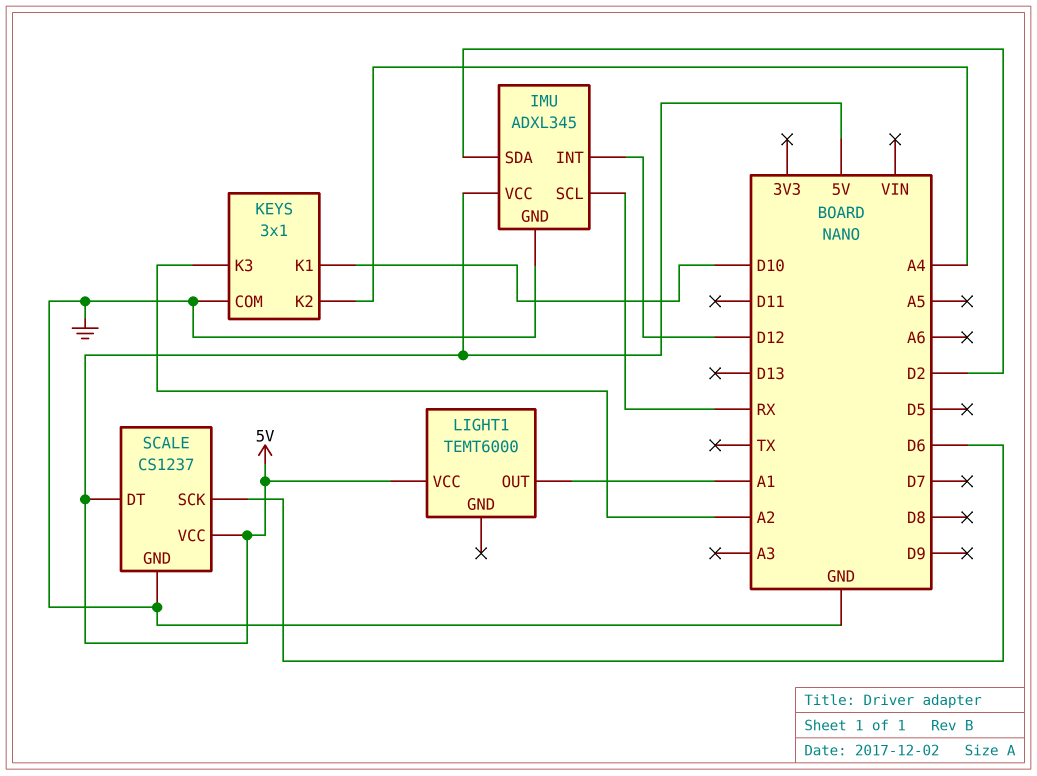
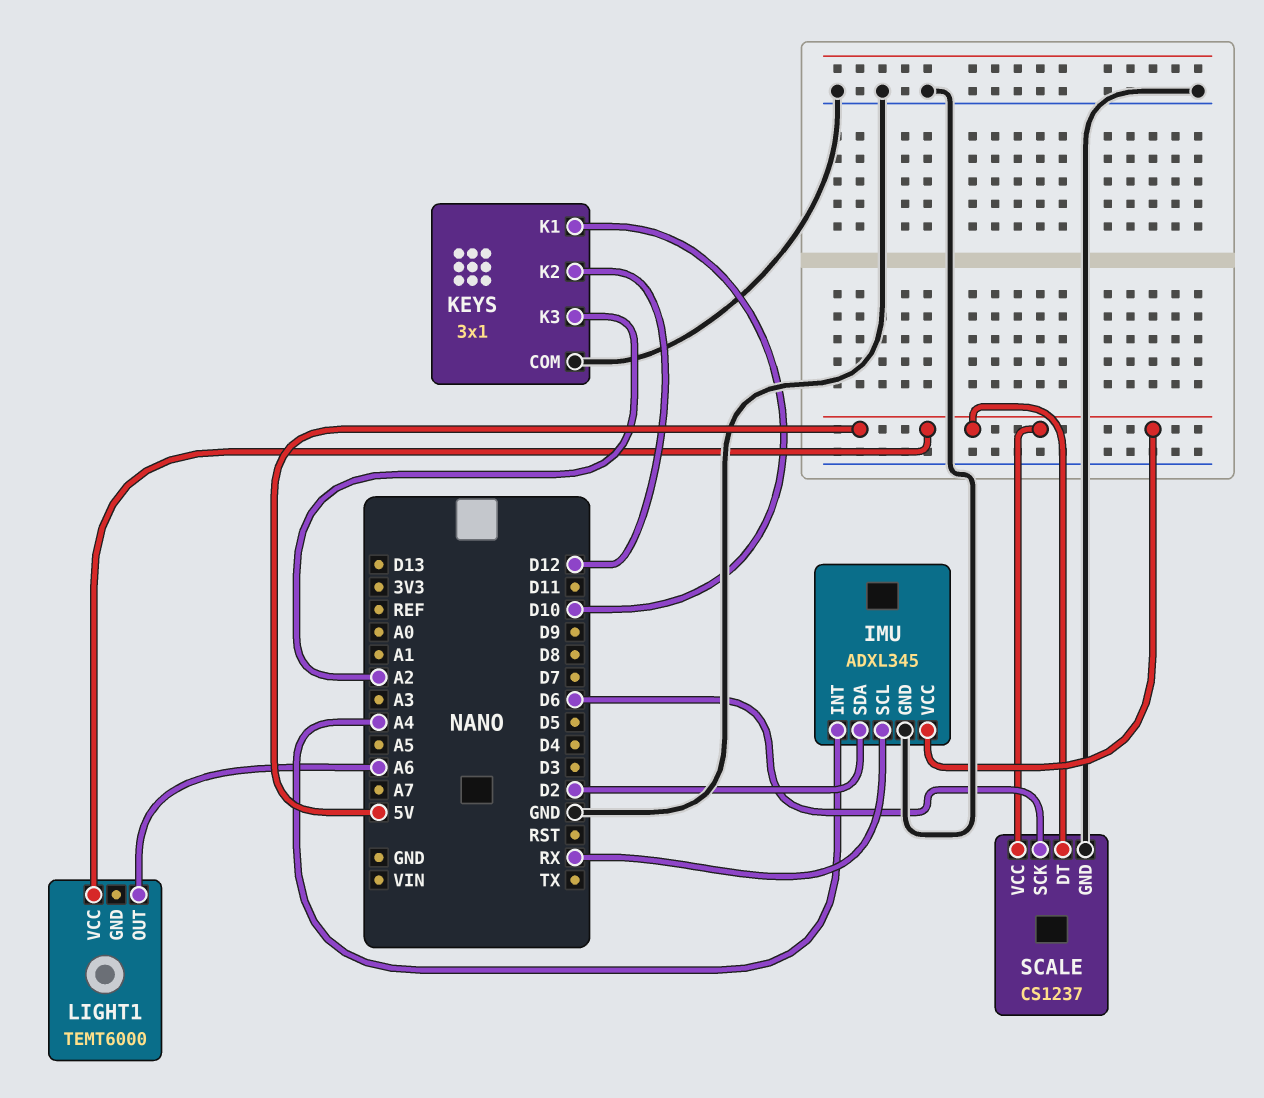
IMU pin INT: D12 -> A4
KEYS pin K2: A4 -> D12
LIGHT1 pin OUT: A1 -> A6

